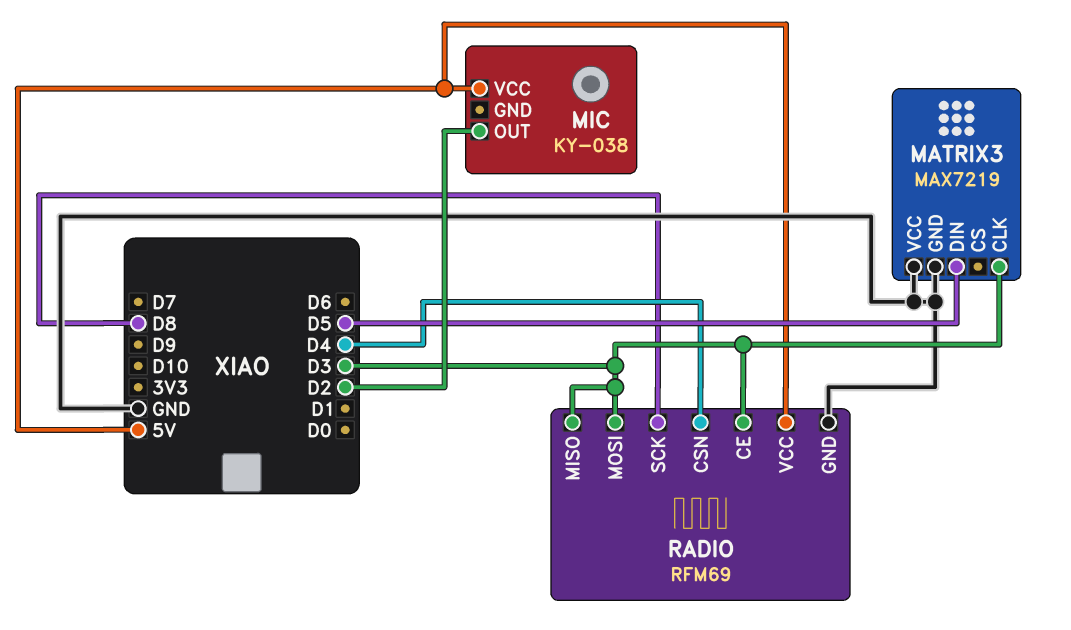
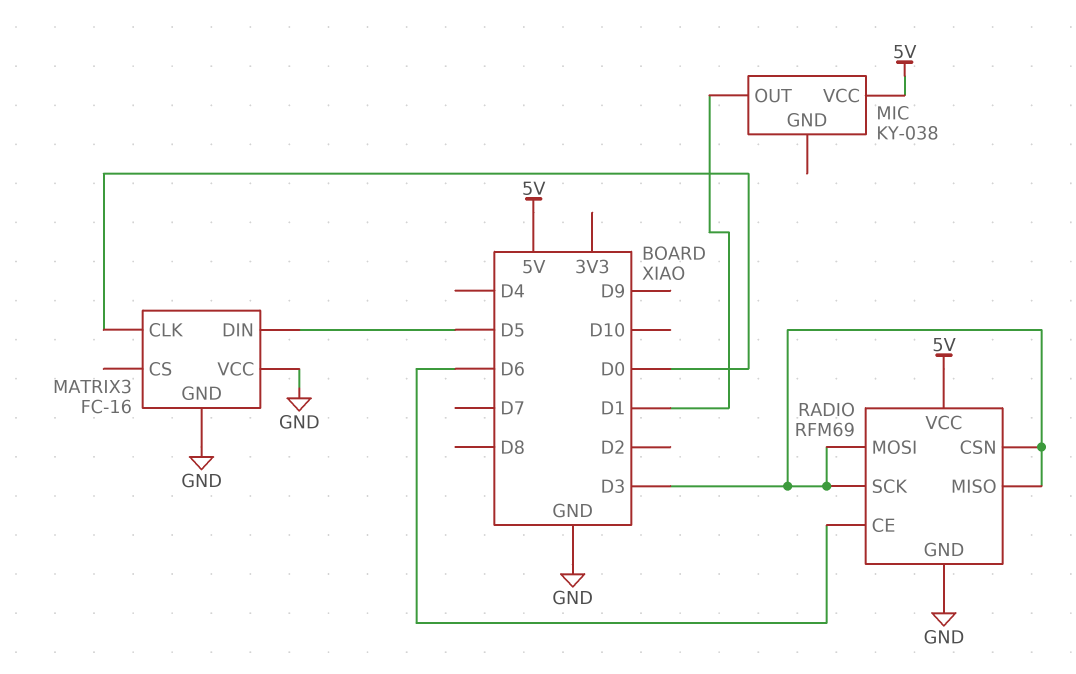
MATRIX3: MAX7219 -> FC-16
MATRIX3 pin CLK: D3 -> D0
MIC pin OUT: D2 -> D1
RADIO pin CE: D3 -> D6
RADIO pin CSN: D4 -> D3
RADIO pin SCK: D8 -> D3

